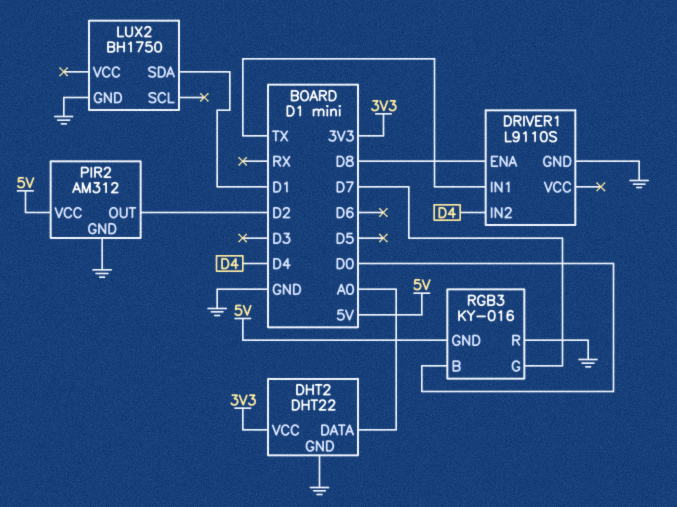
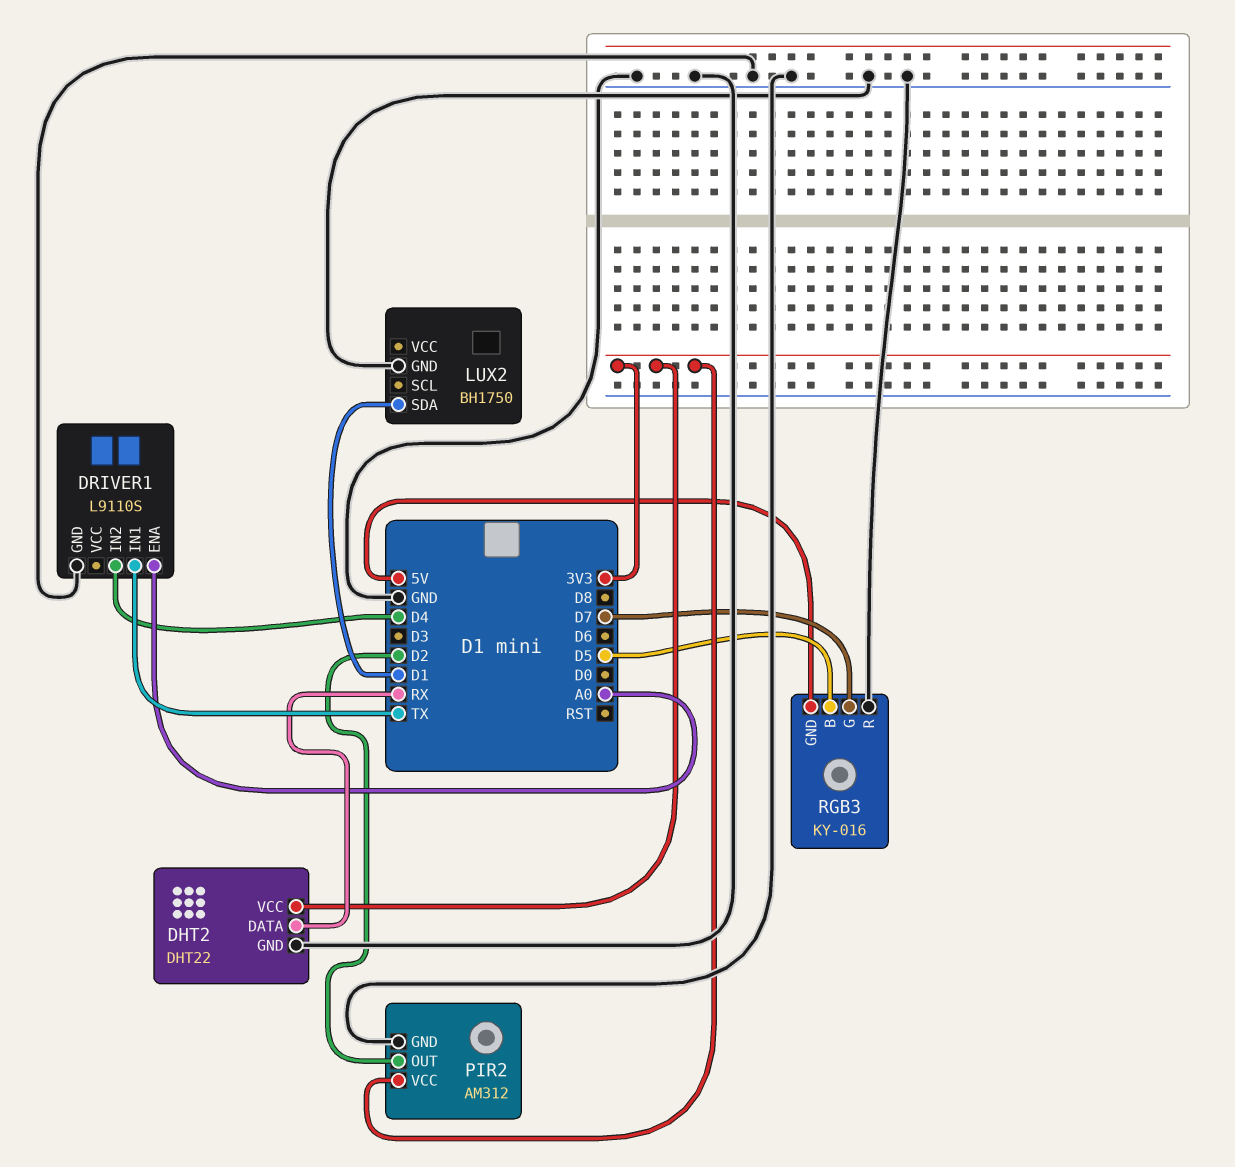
DHT2 pin DATA: A0 -> RX
DRIVER1 pin ENA: D8 -> A0
PIR2 pin VCC: 5V -> 3V3
RGB3 pin B: D0 -> D5

